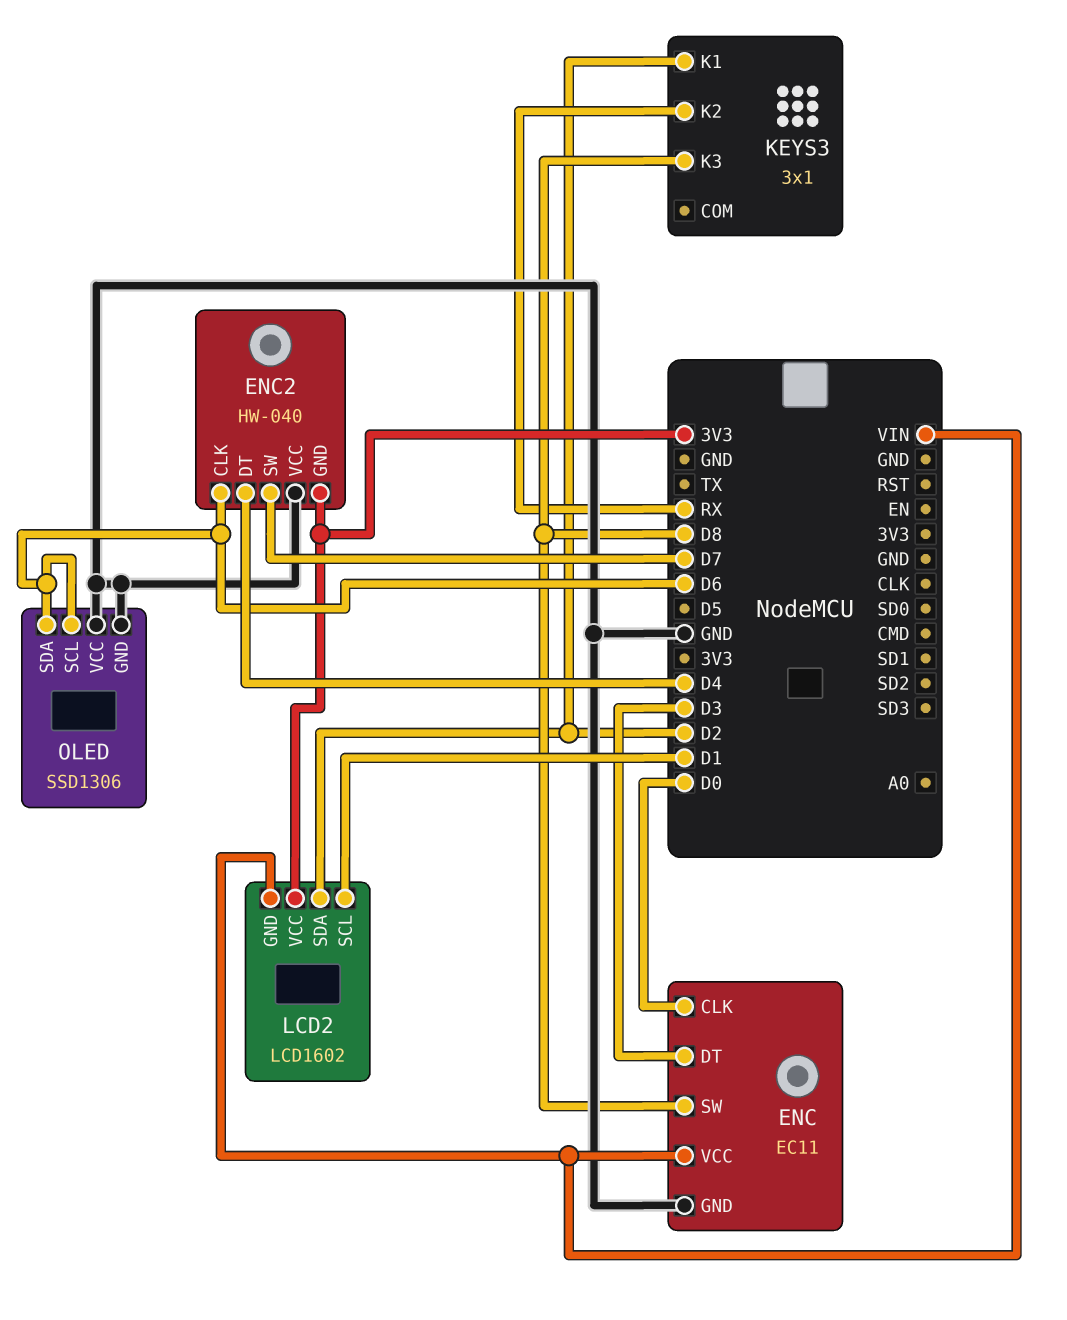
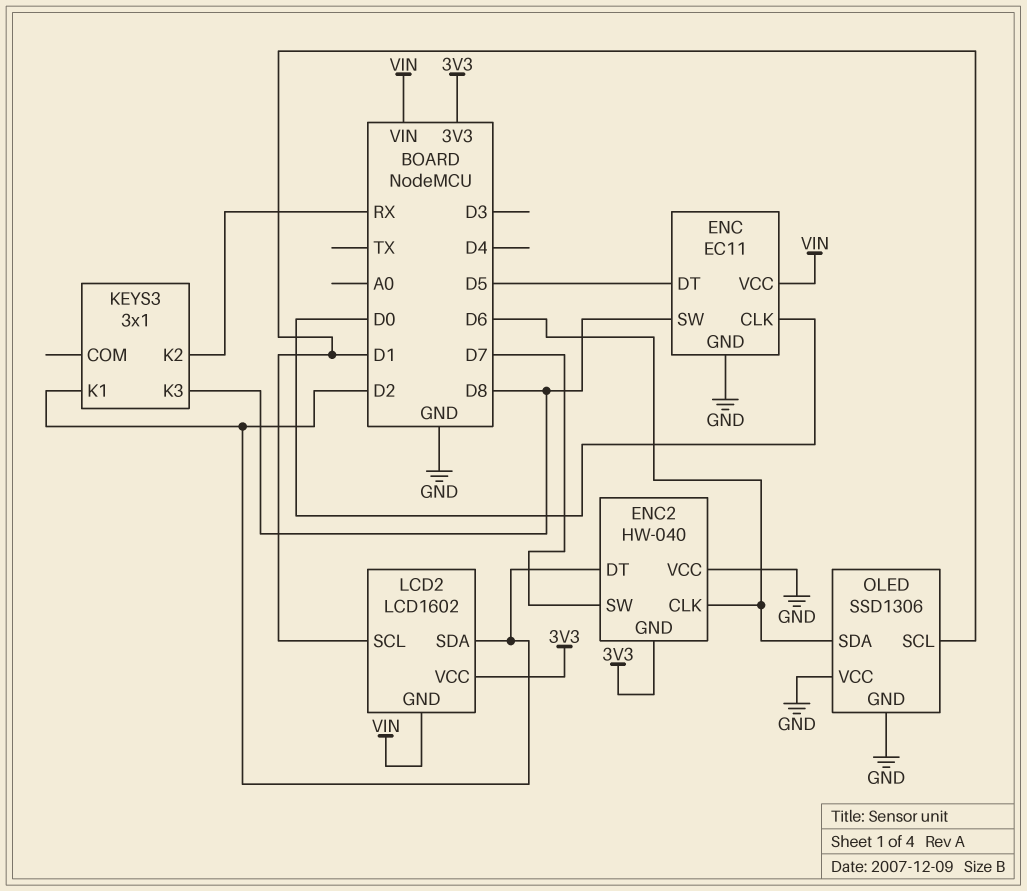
ENC pin DT: D3 -> D5
ENC2 pin DT: D4 -> D2
OLED pin SCL: D6 -> D1

